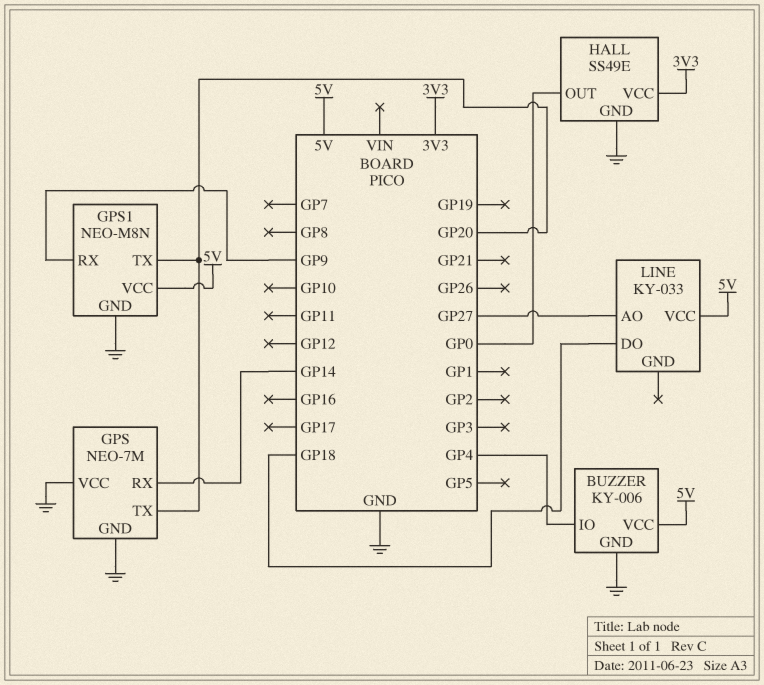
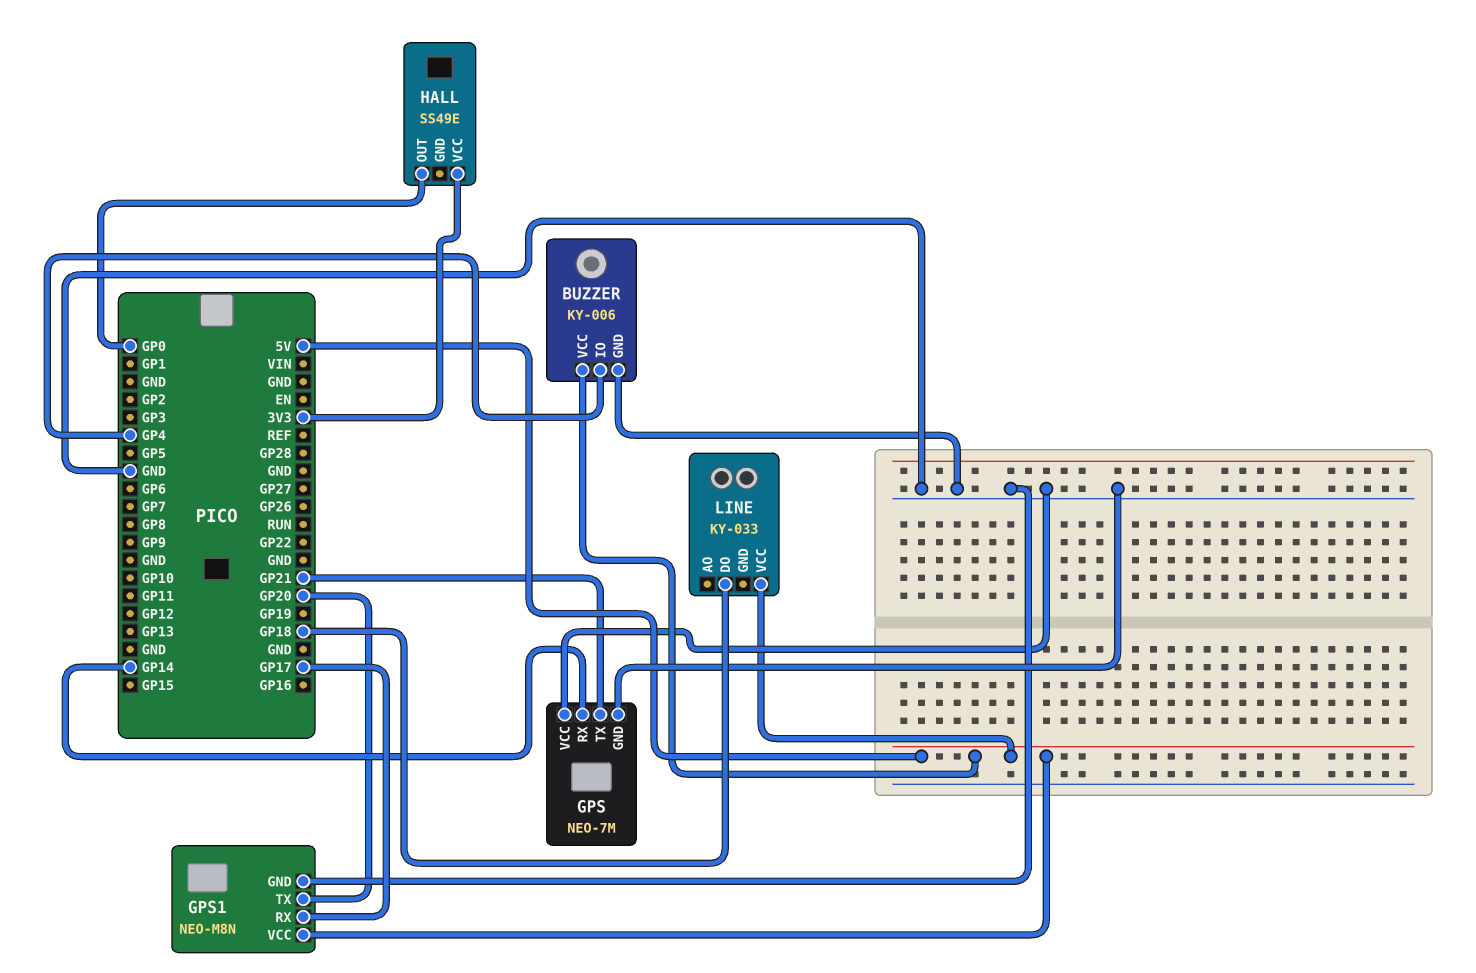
GPS pin TX: GP20 -> GP21
GPS1 pin RX: GP9 -> GP17
HALL pin GND: GND -> none
LINE pin AO: GP27 -> none

